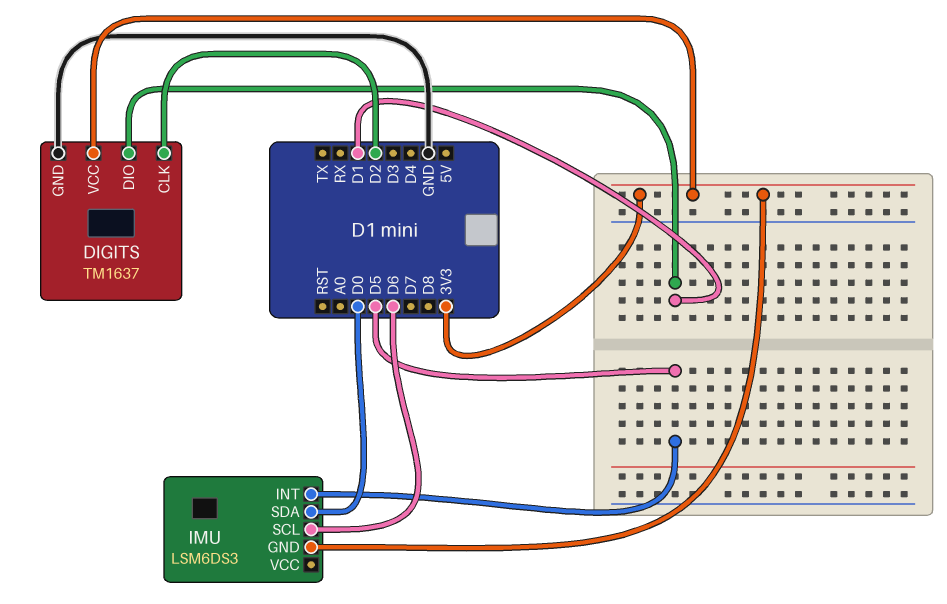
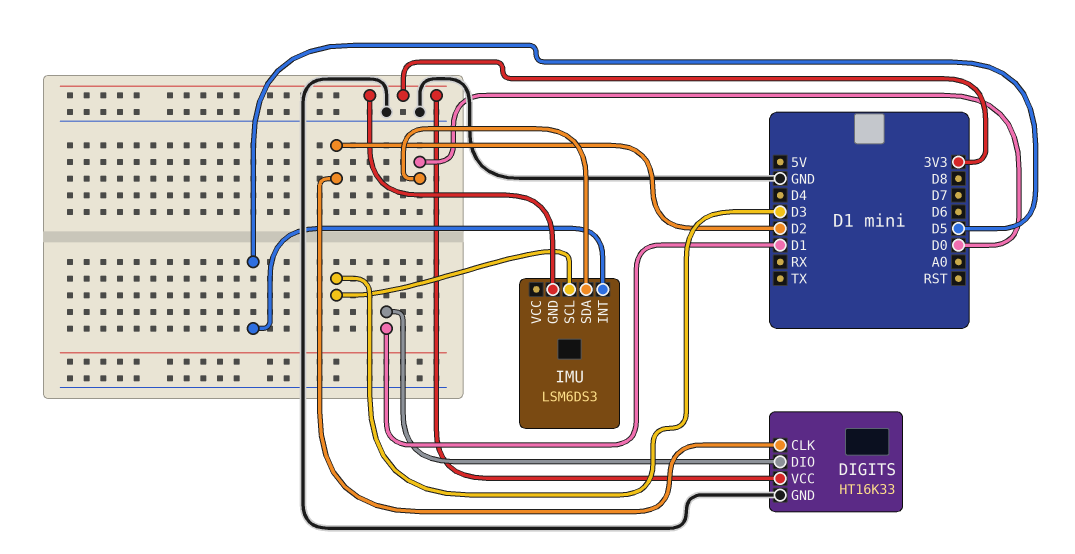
DIGITS: TM1637 -> HT16K33
IMU pin SCL: D6 -> D3

